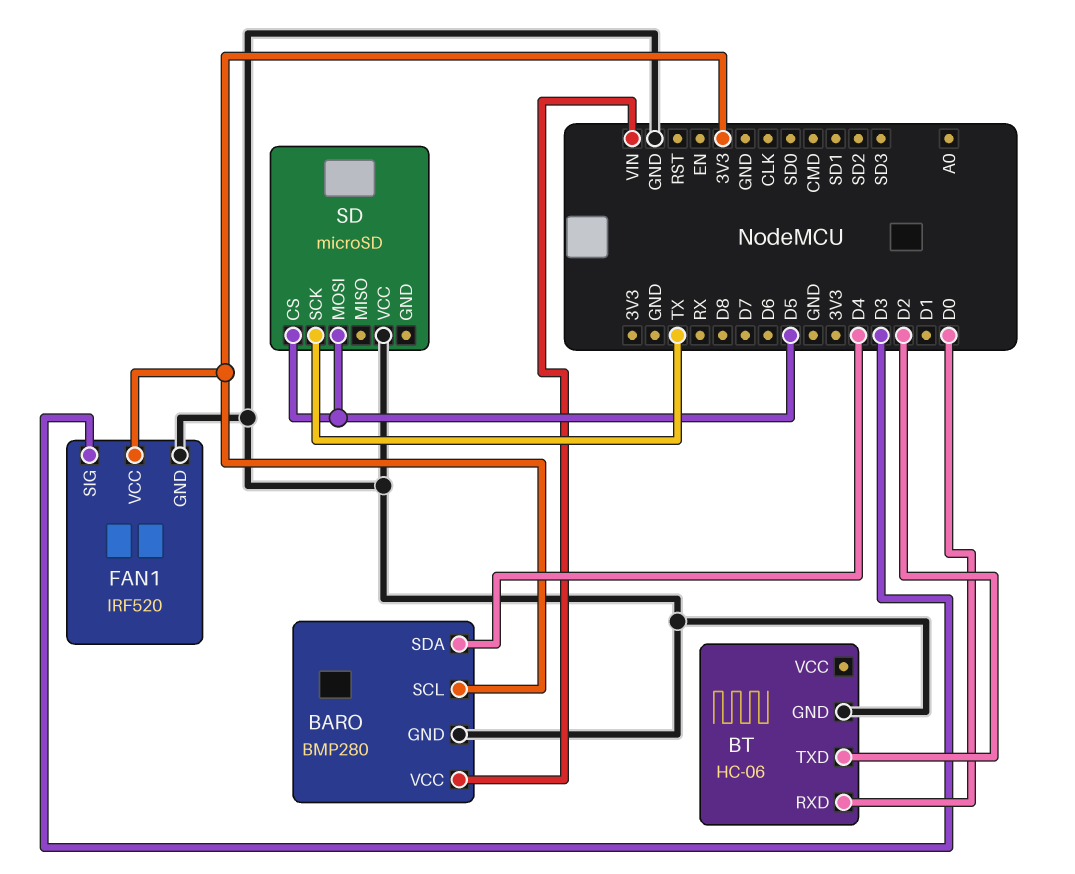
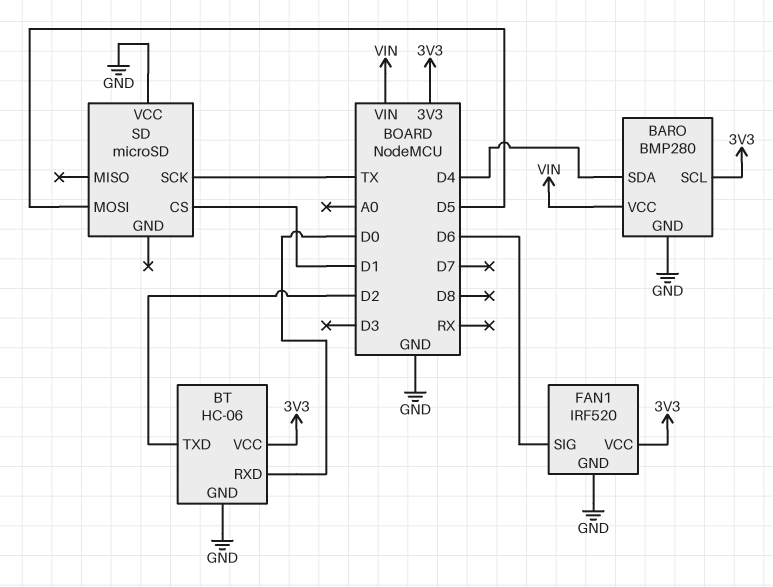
BT pin VCC: none -> 3V3
FAN1 pin SIG: D3 -> D6
SD pin CS: D5 -> D1

